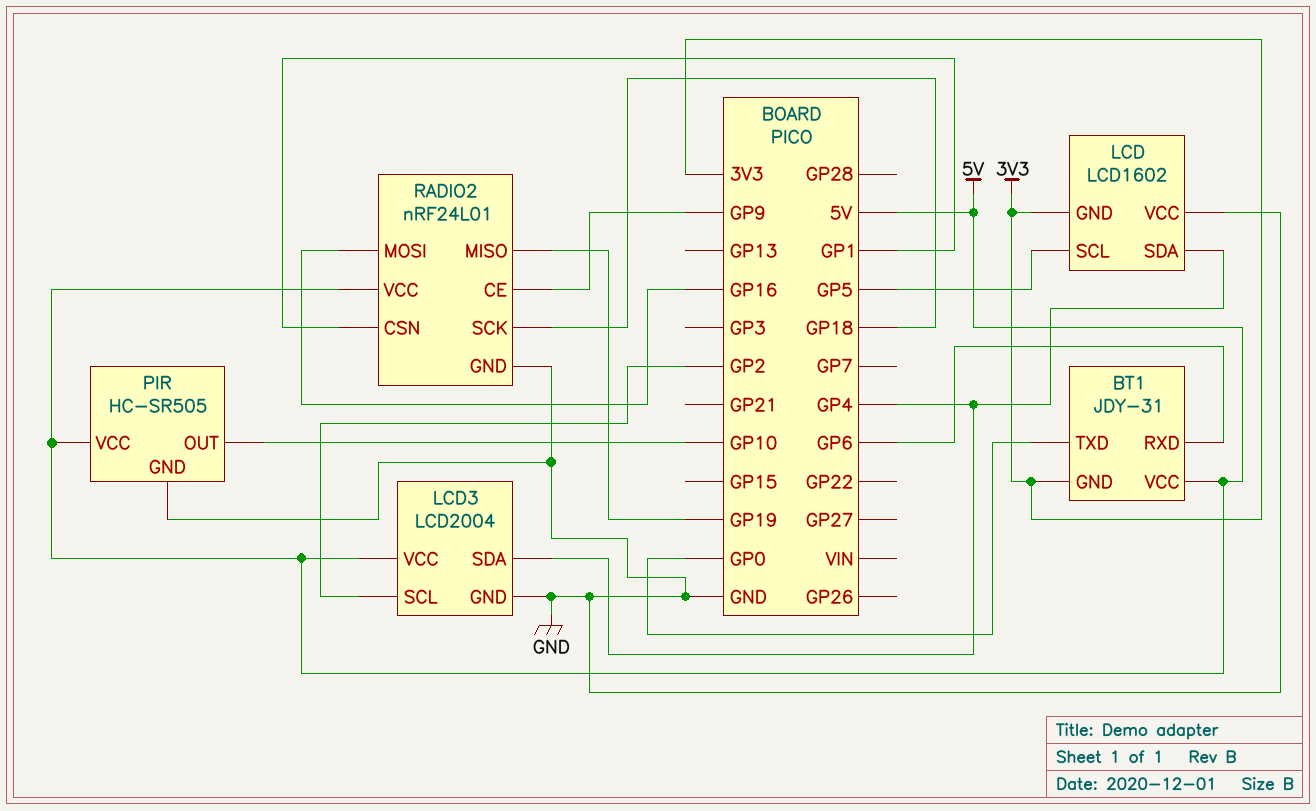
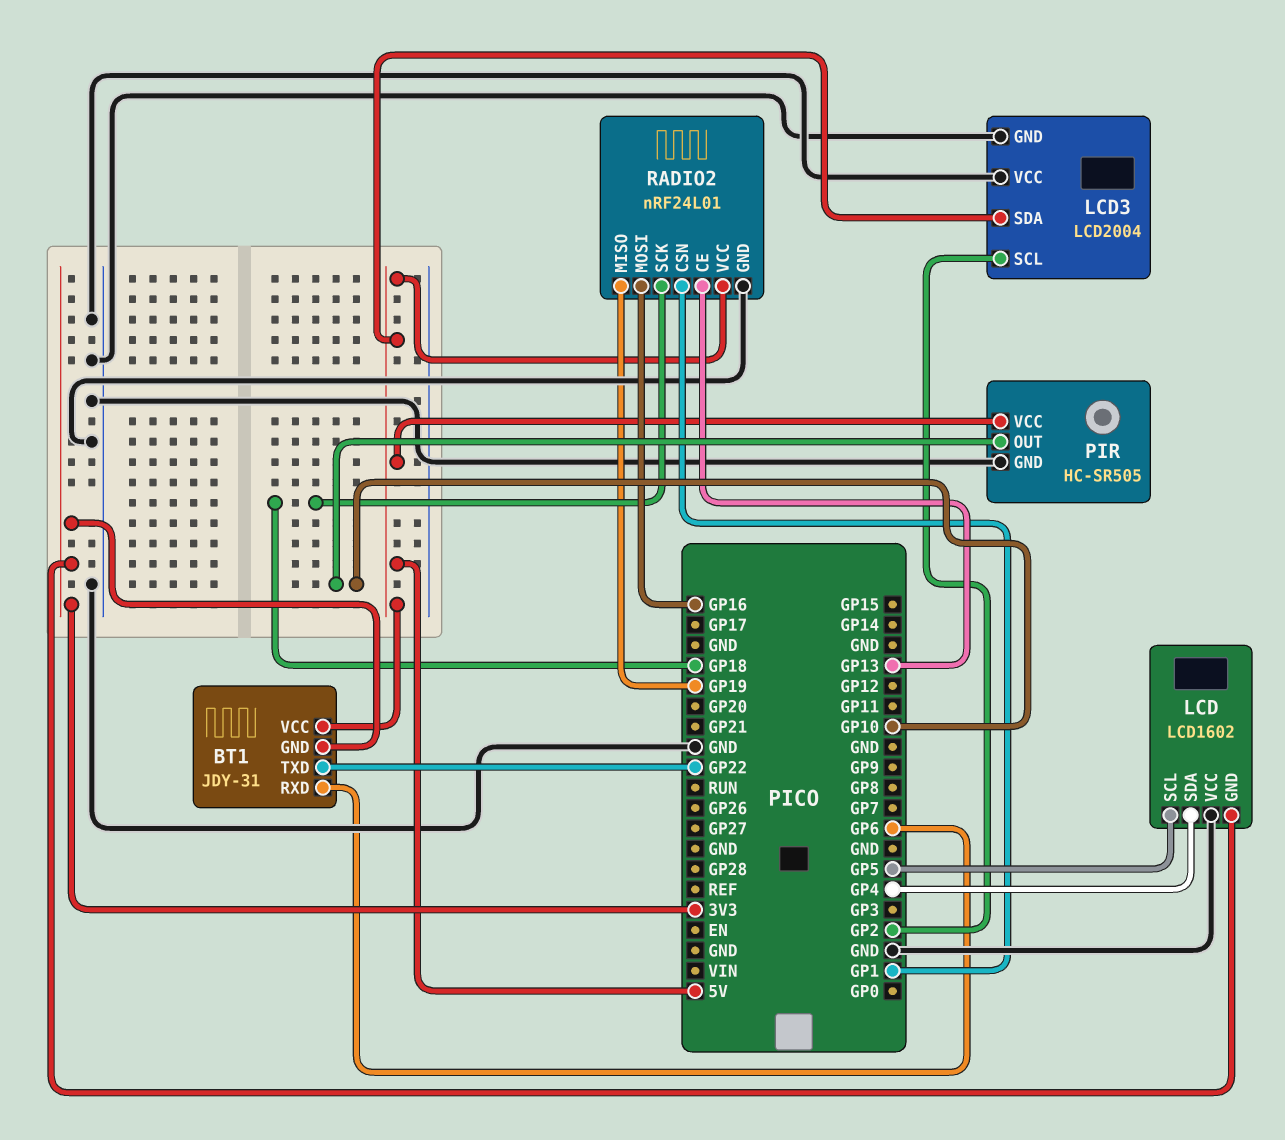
BT1 pin TXD: GP0 -> GP22
LCD3 pin SDA: GP4 -> 5V
LCD3 pin VCC: 5V -> GND
RADIO2 pin CE: GP9 -> GP13

